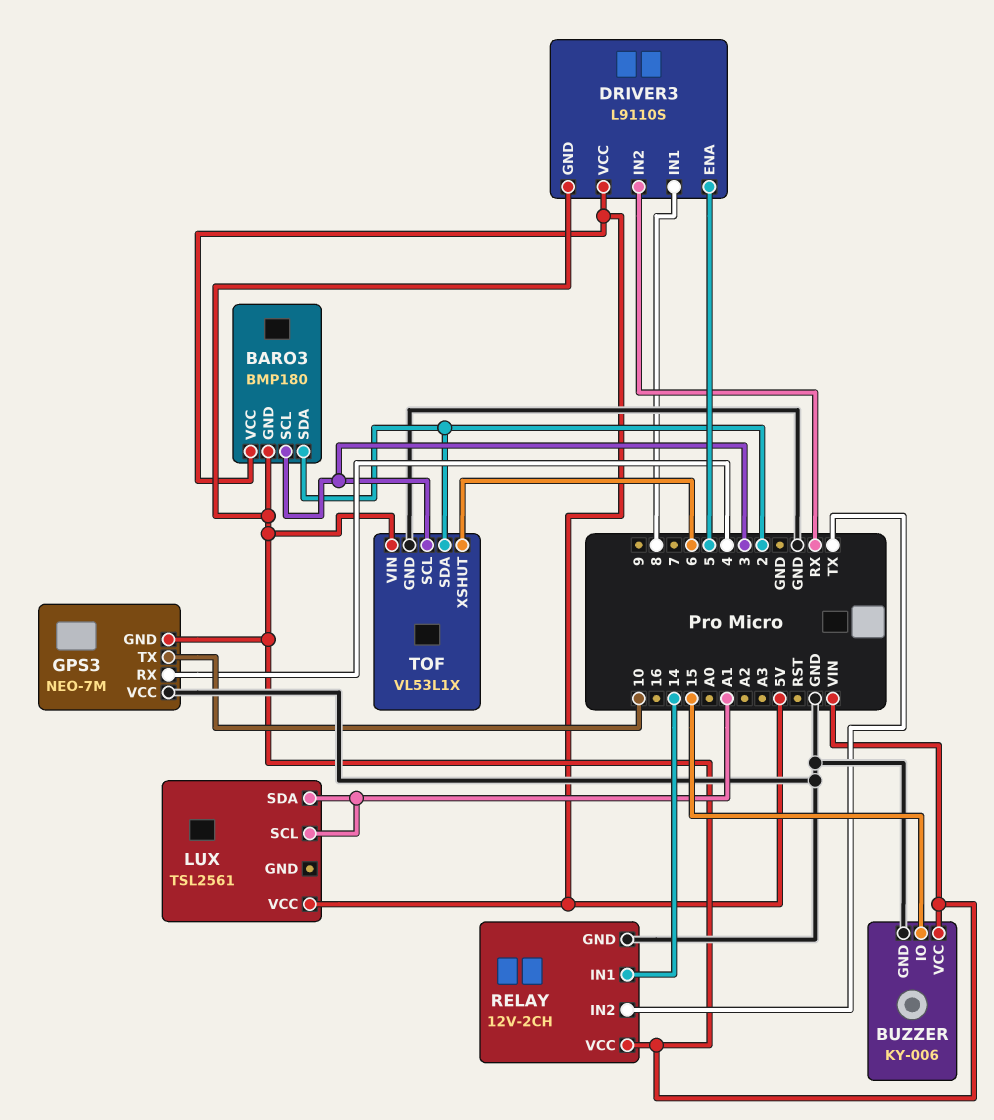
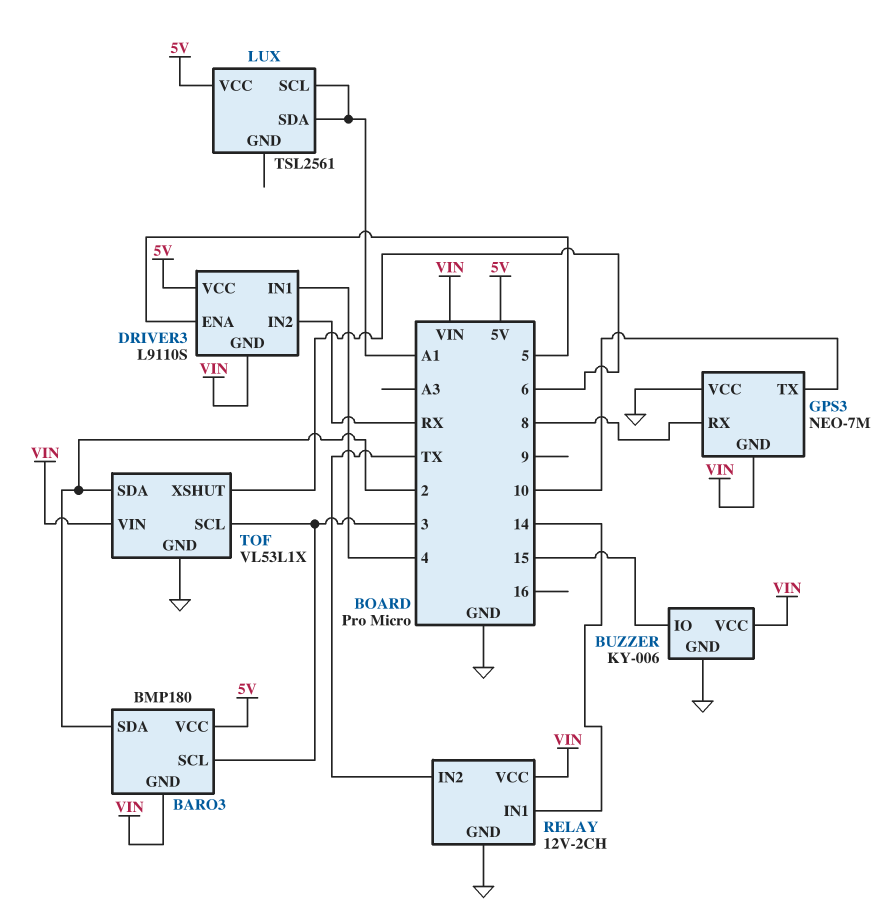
DRIVER3 pin IN1: 8 -> 4
GPS3 pin RX: 4 -> 8

